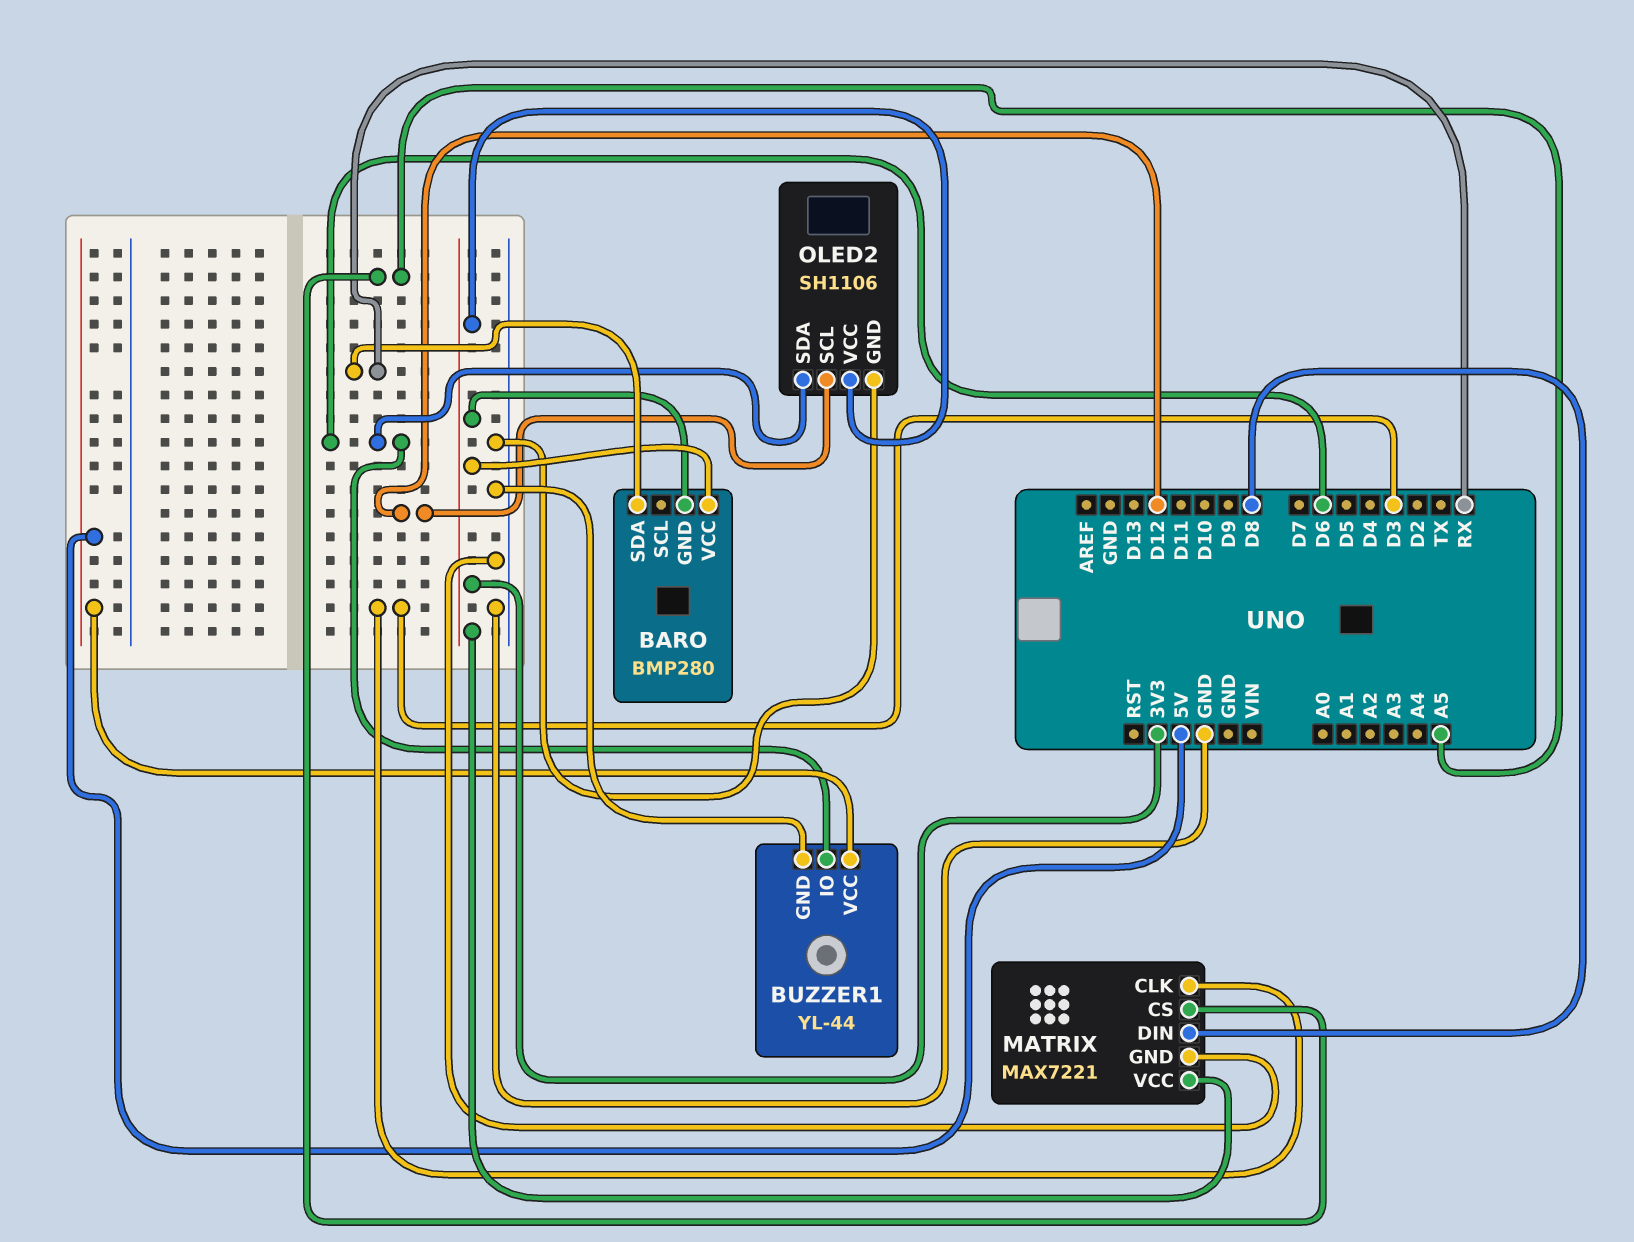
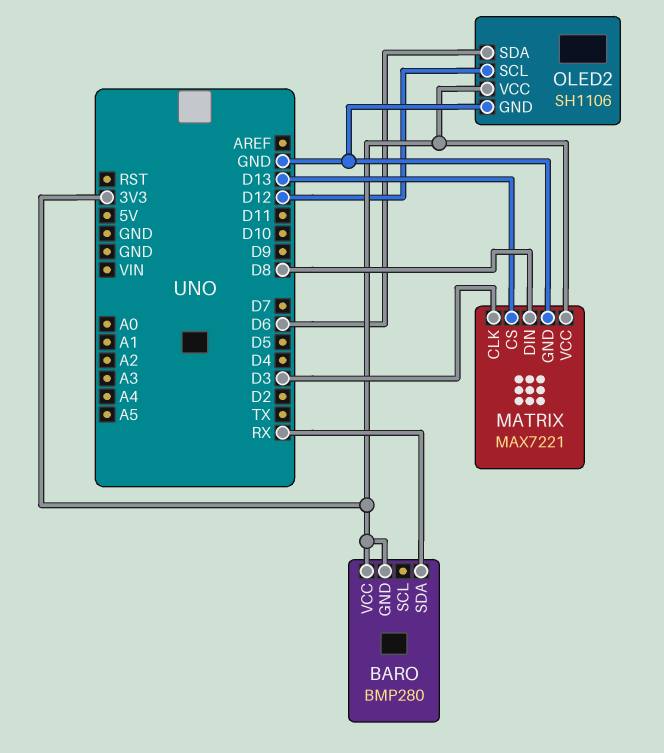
BUZZER1: YL-44 -> none
BUZZER1 pin GND: GND -> none
BUZZER1 pin IO: D6 -> none
BUZZER1 pin VCC: 5V -> none
MATRIX pin CS: A5 -> D13

